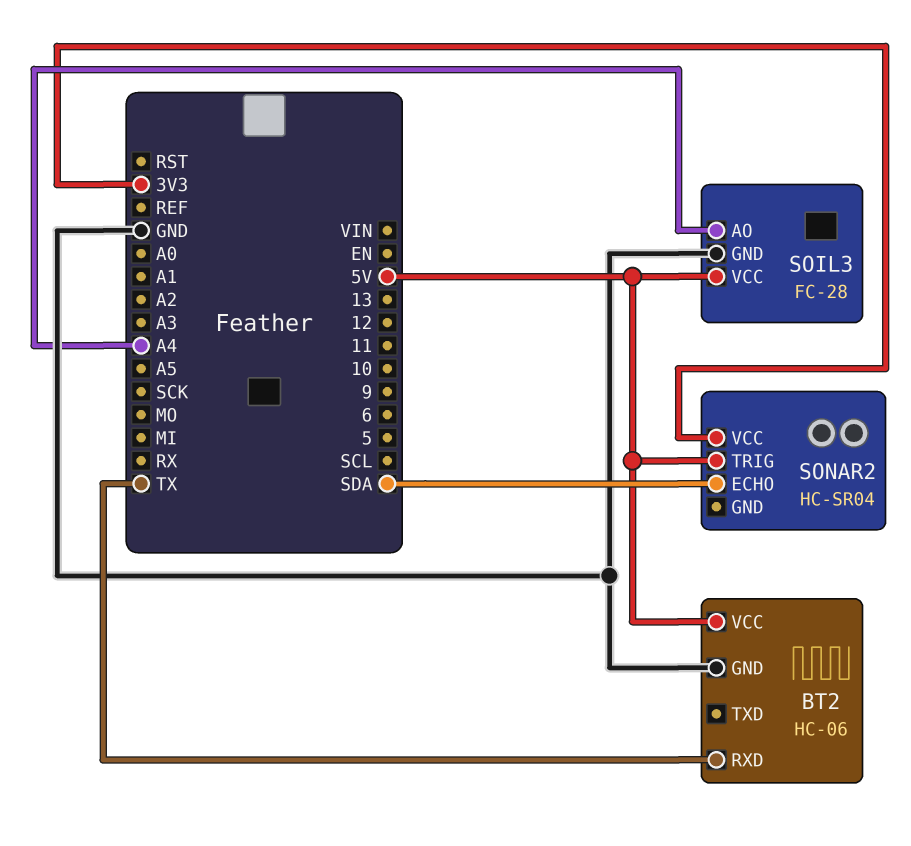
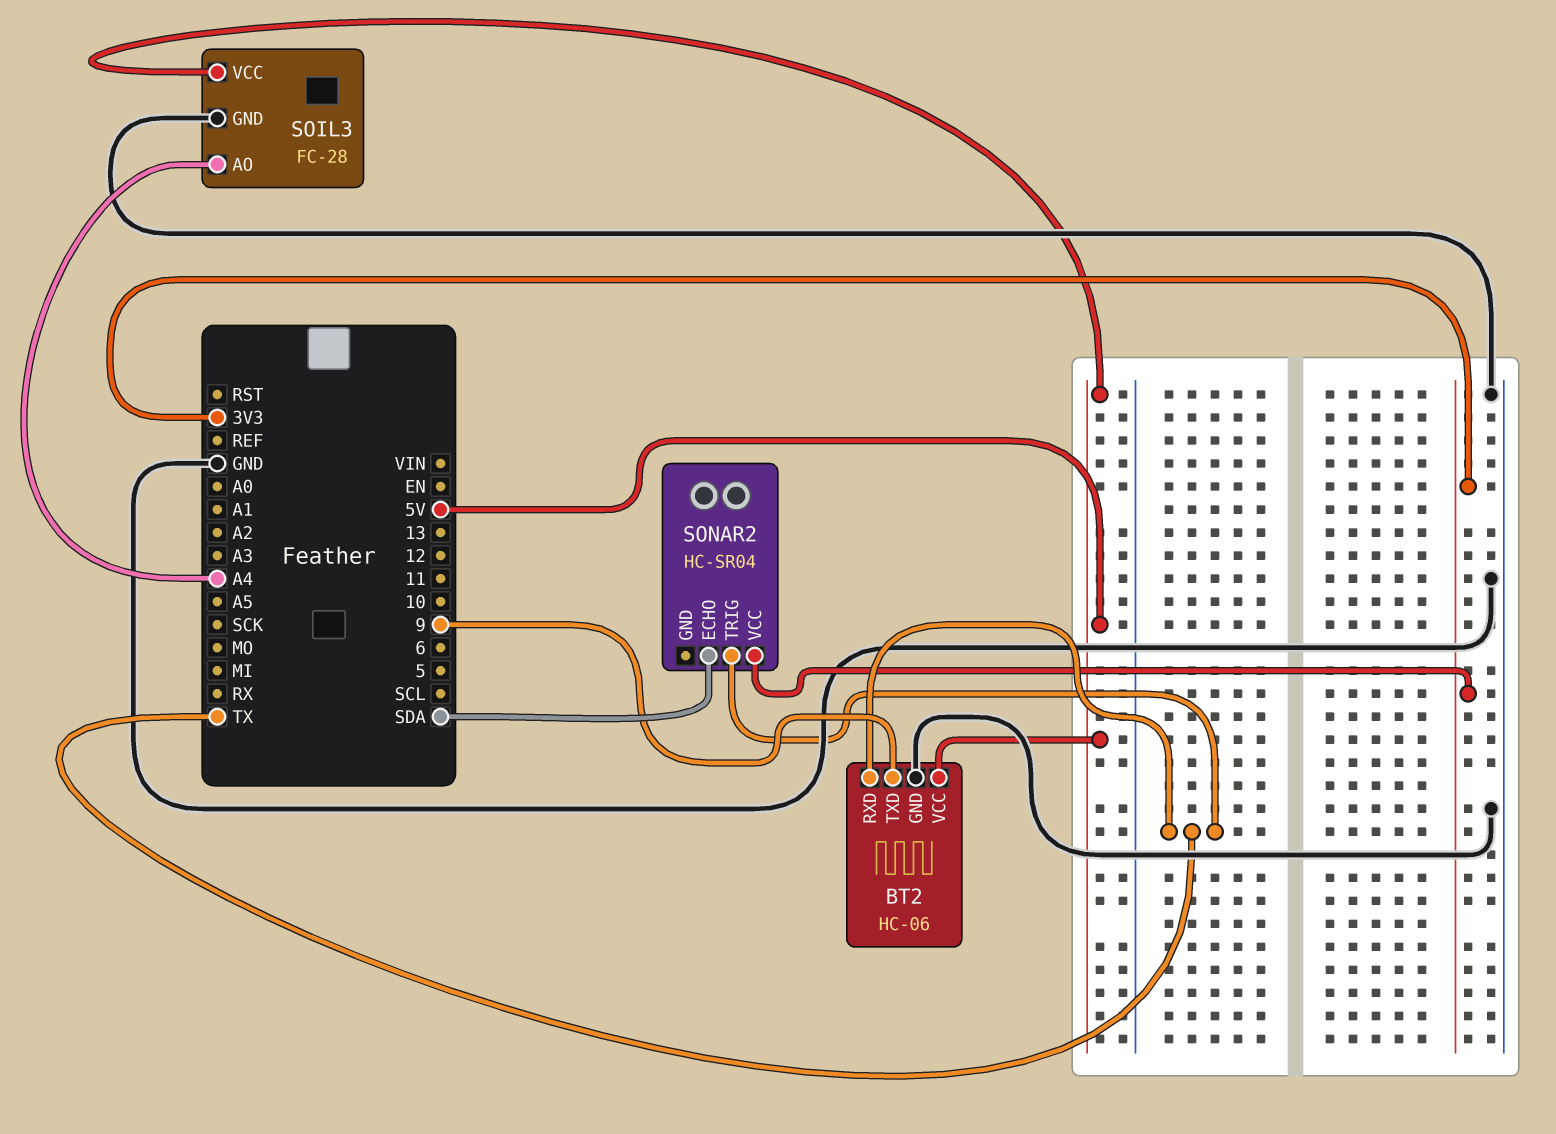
BT2 pin TXD: none -> 9
SONAR2 pin TRIG: 5V -> TX

